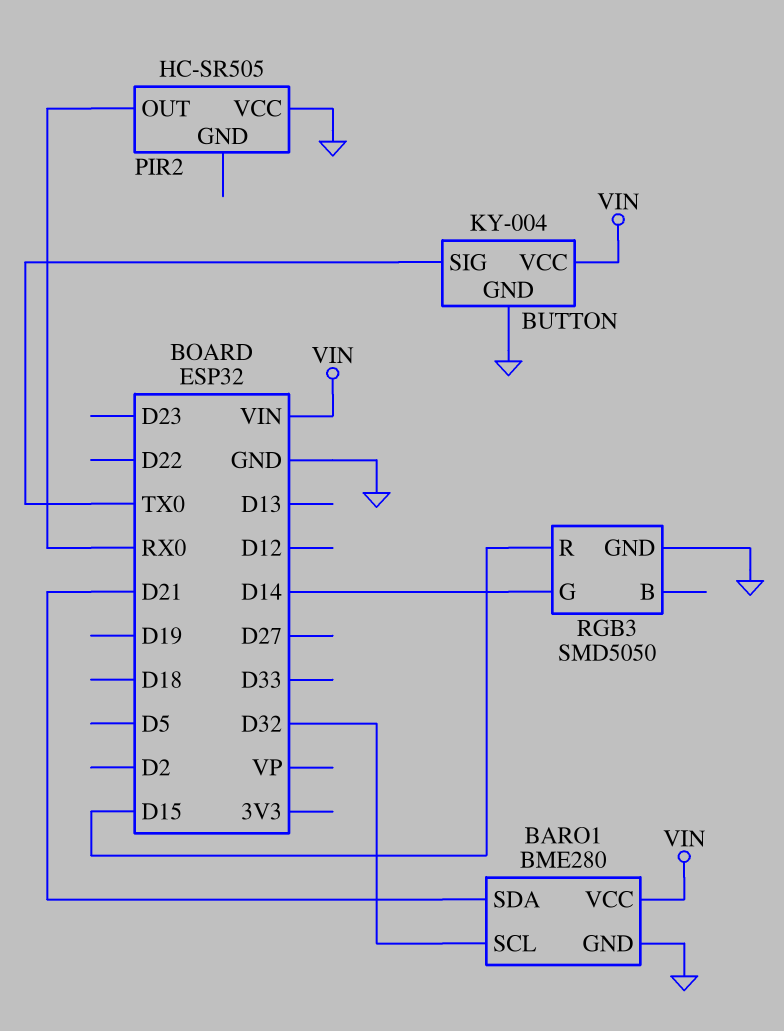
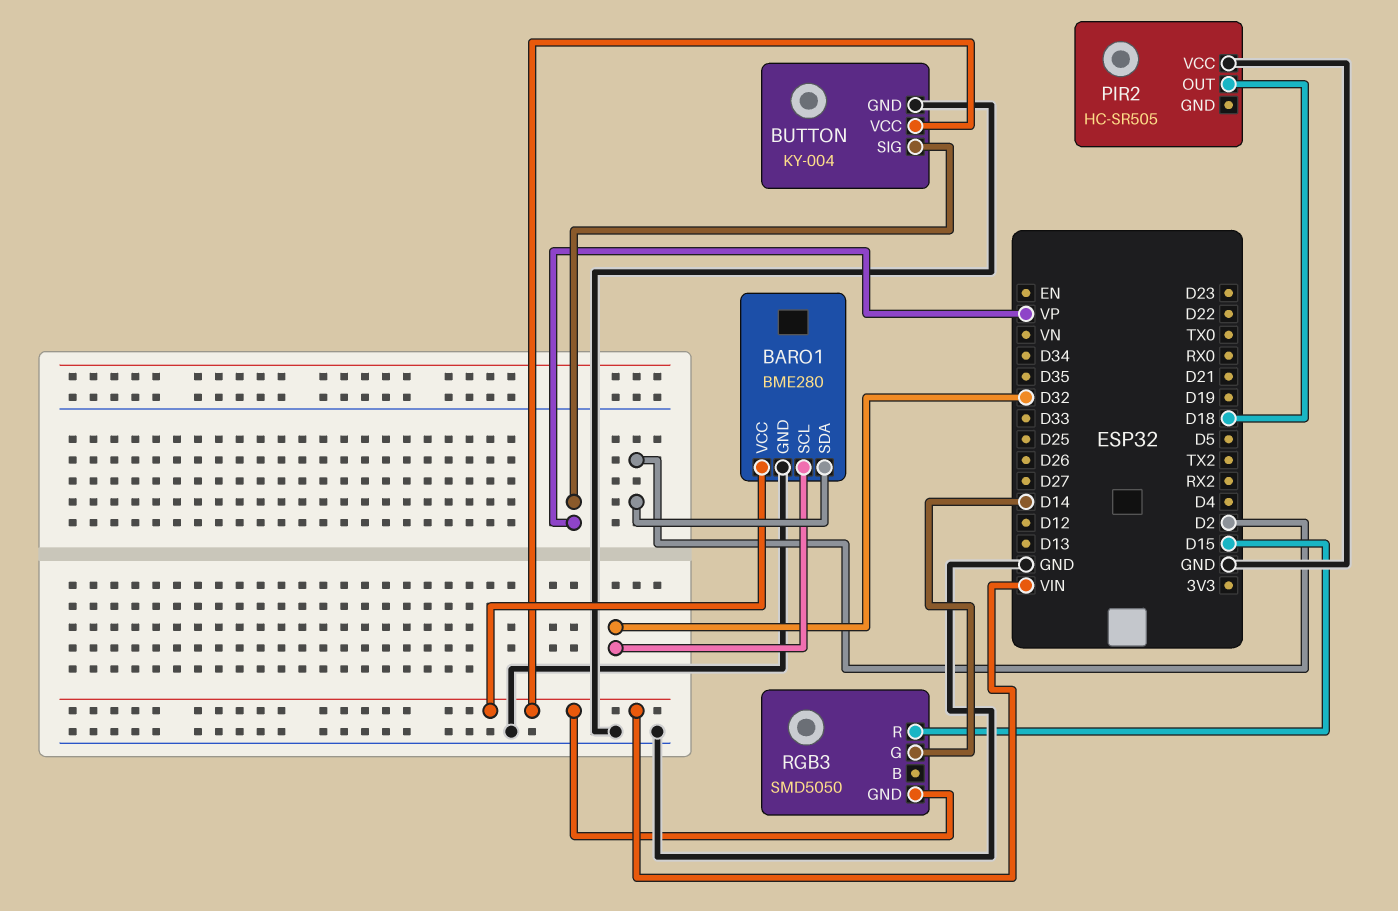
BARO1 pin SDA: D21 -> D2
BUTTON pin SIG: TX0 -> VP
PIR2 pin OUT: RX0 -> D18
RGB3 pin GND: GND -> VIN

